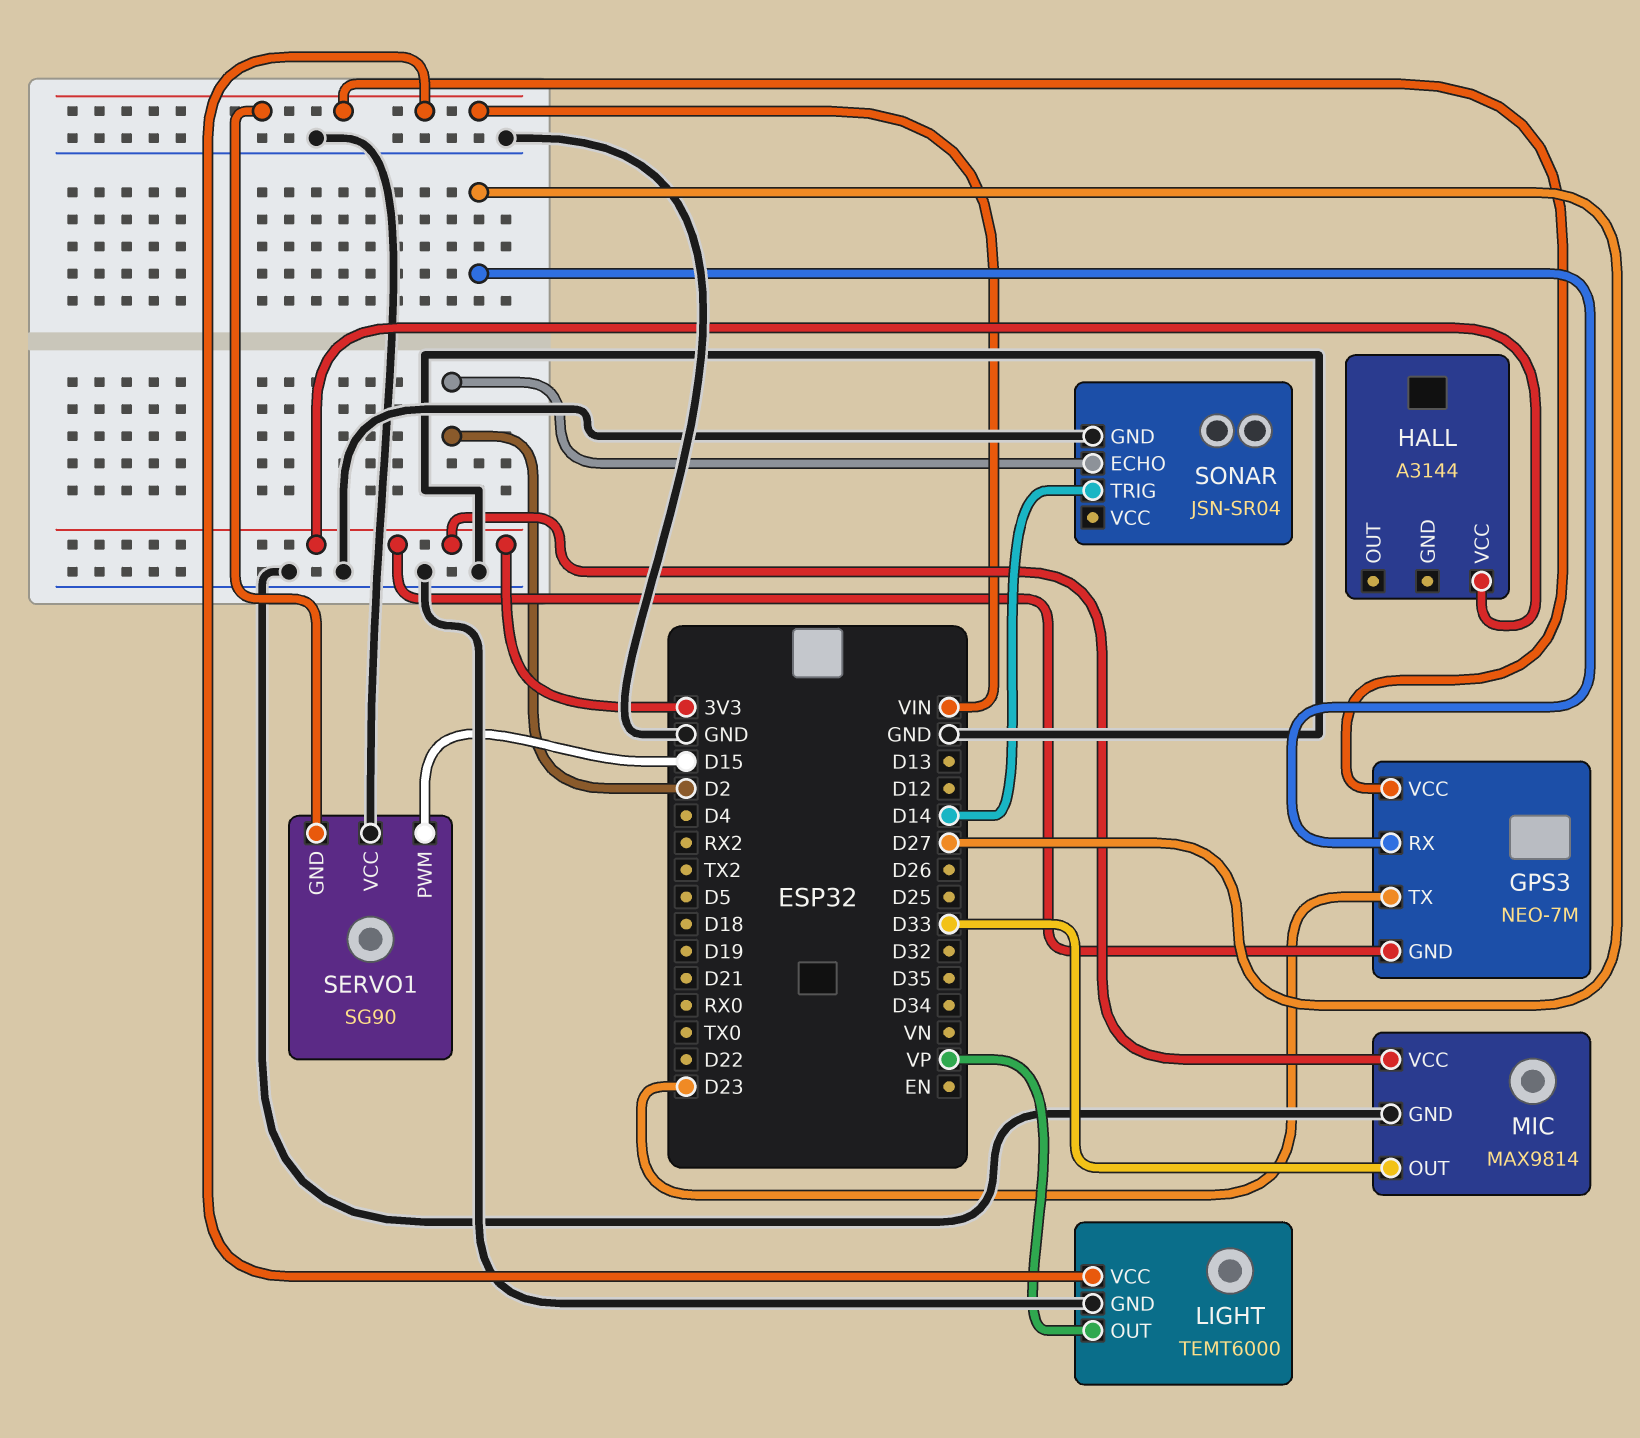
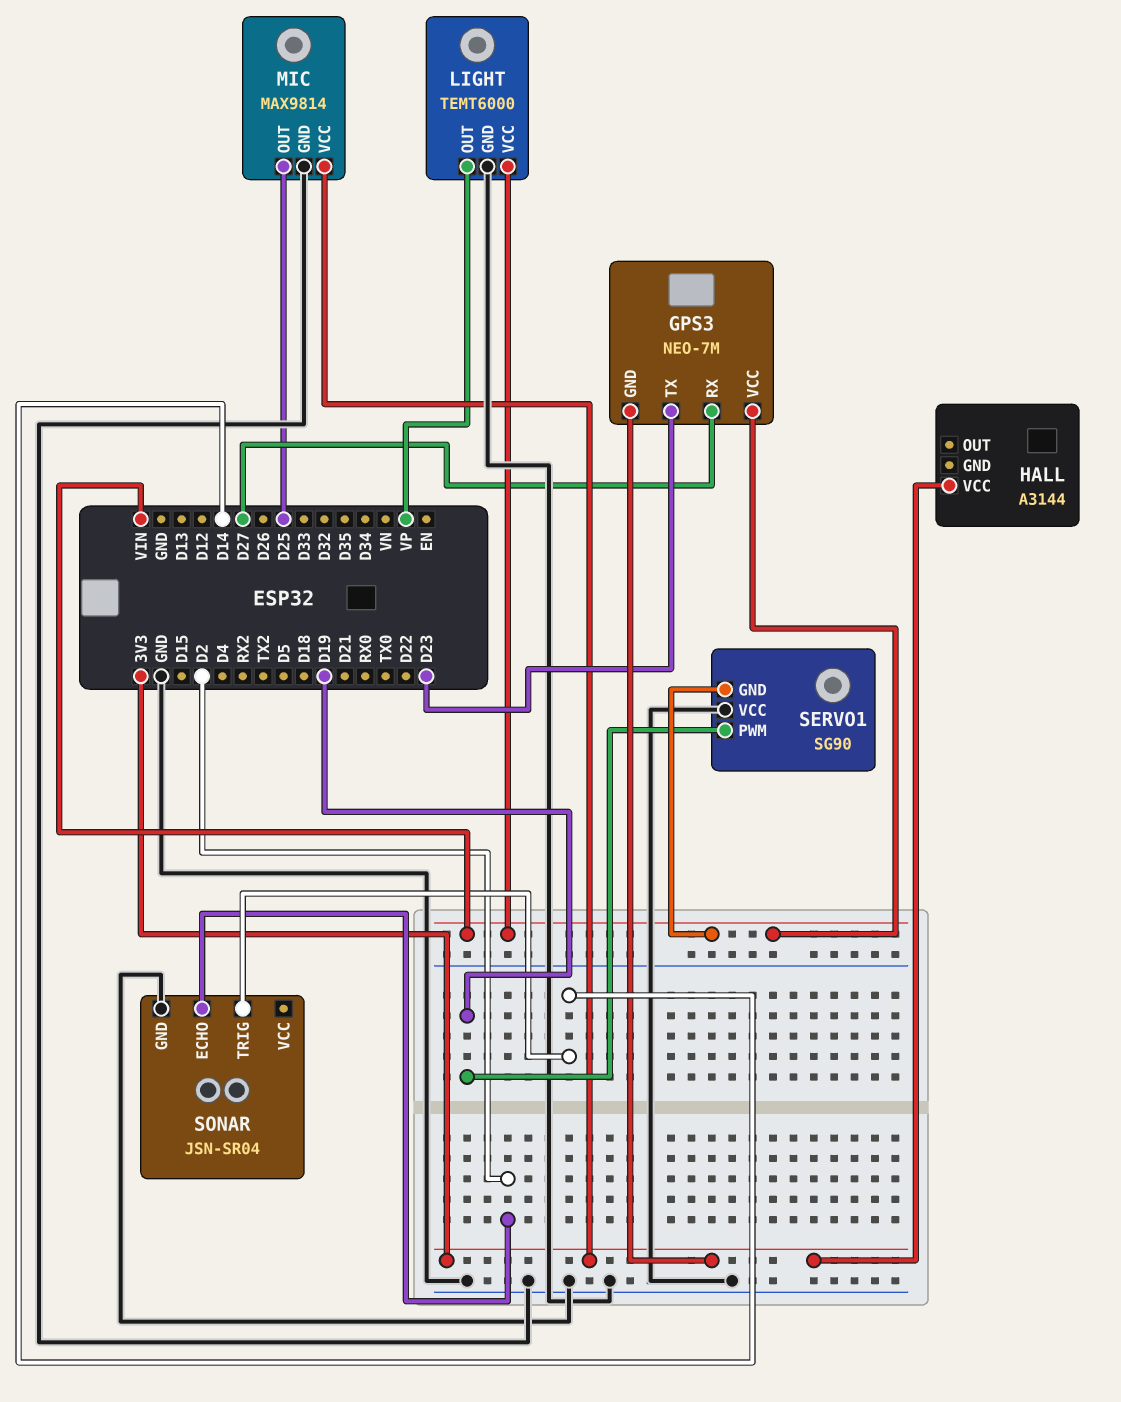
MIC pin OUT: D33 -> D25
SERVO1 pin PWM: D15 -> D19

